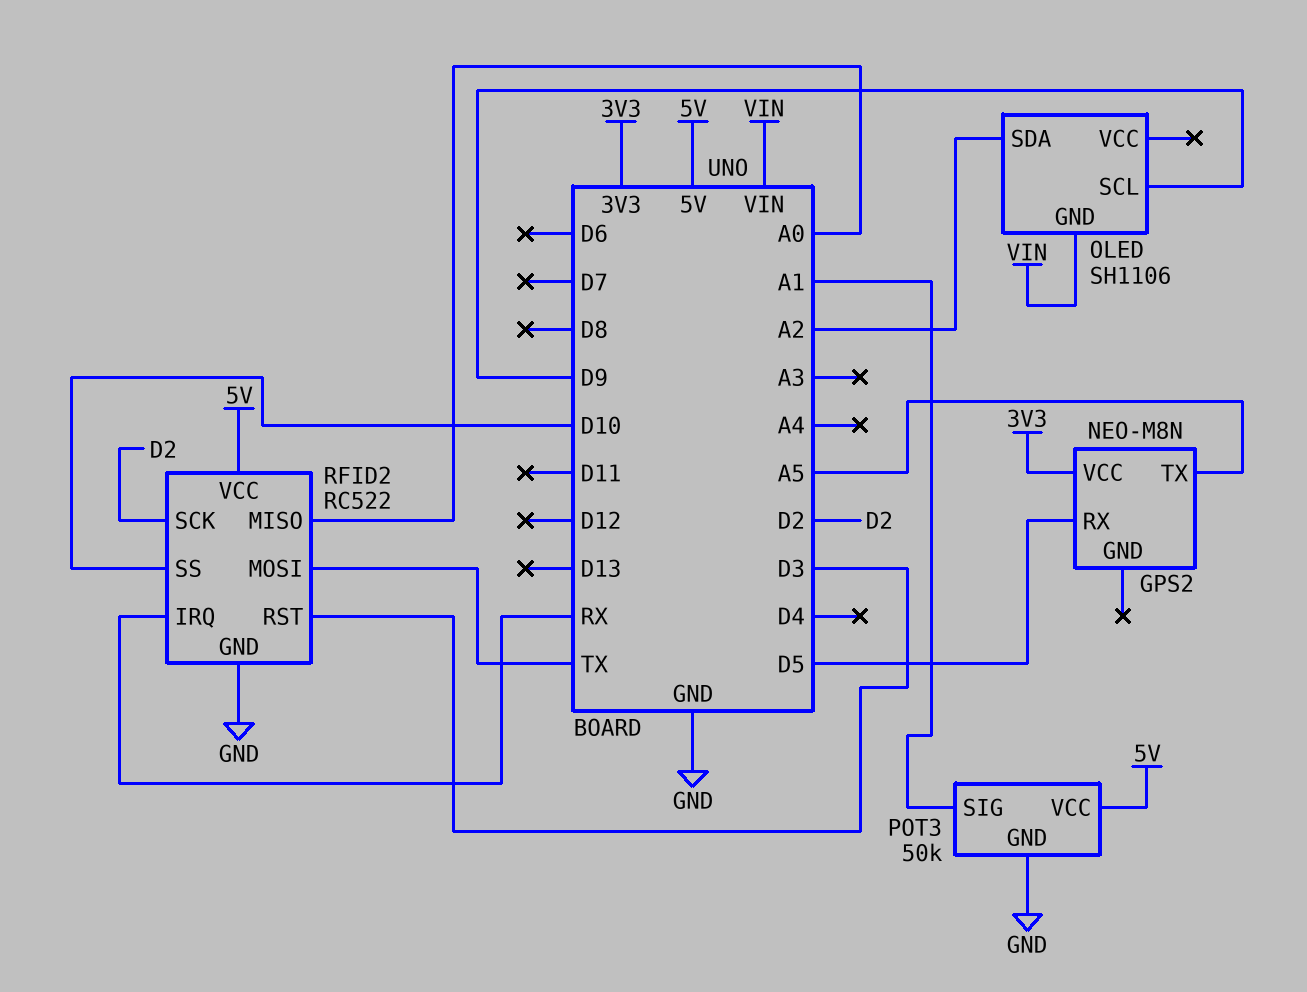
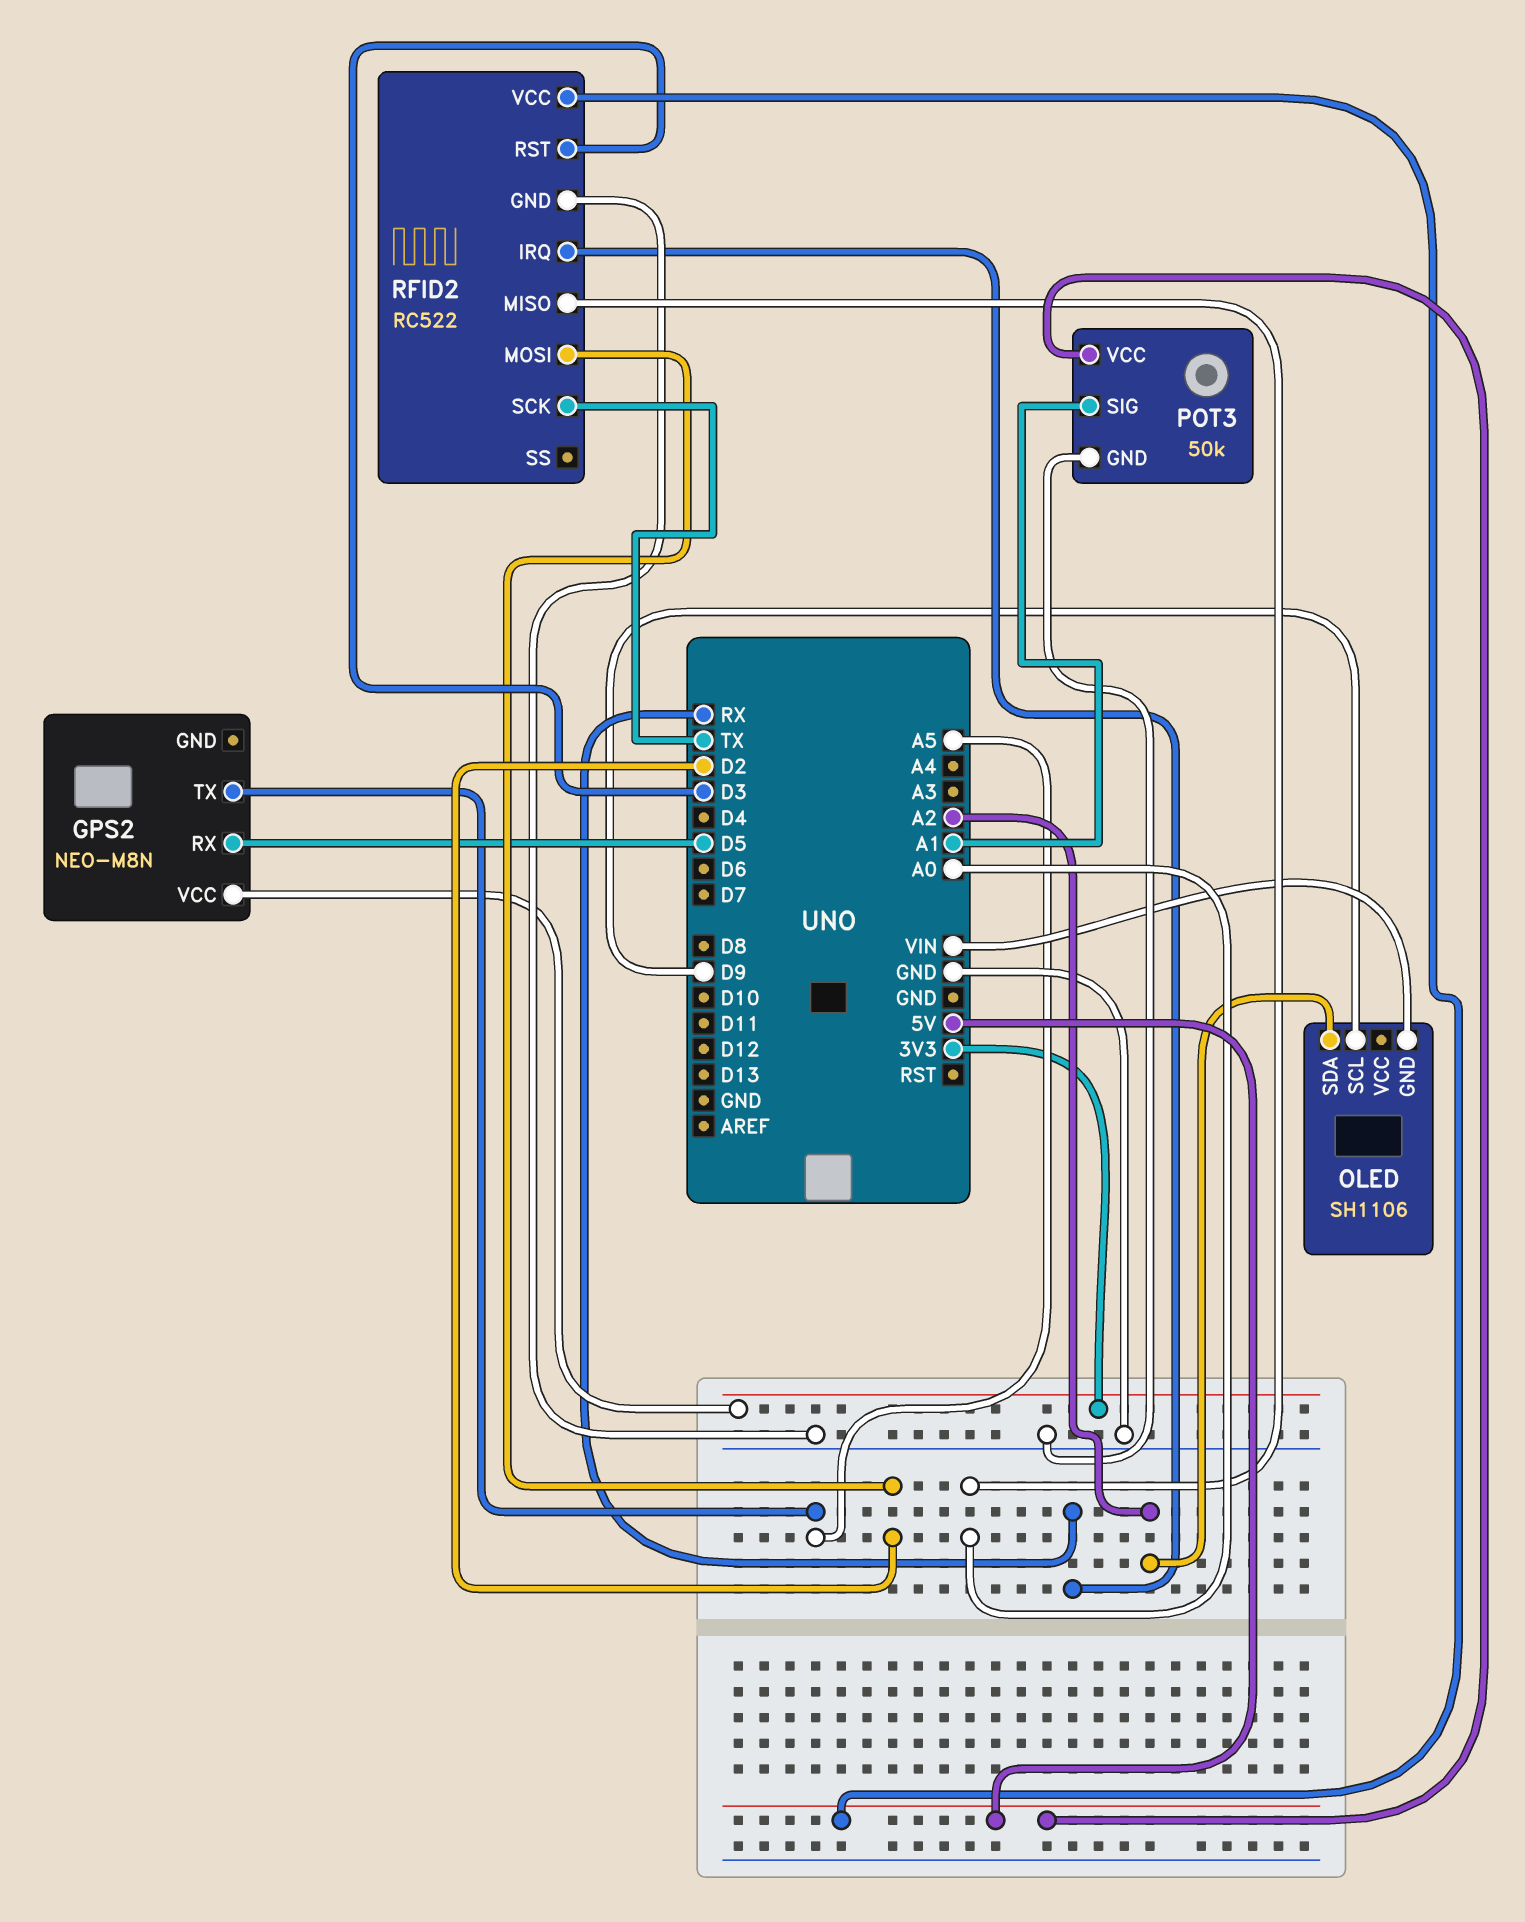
RFID2 pin MOSI: TX -> D2
RFID2 pin SCK: D2 -> TX
RFID2 pin SS: D10 -> none

